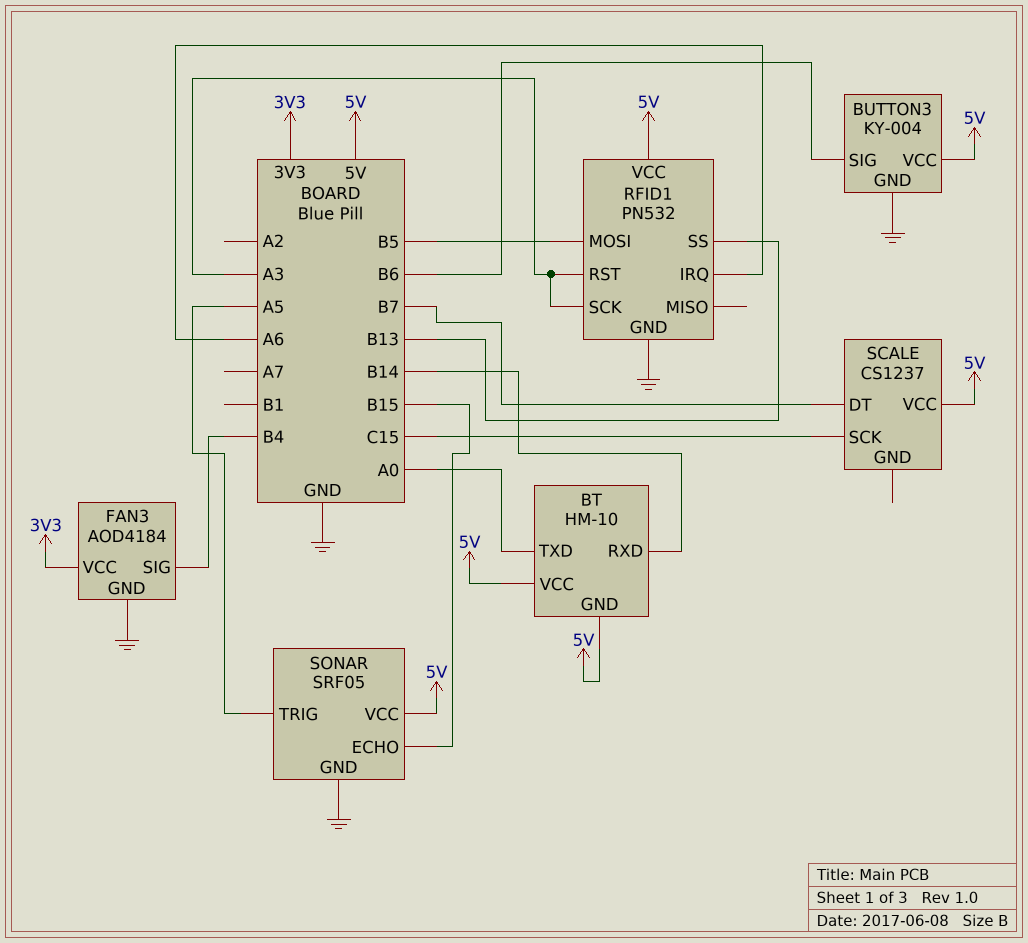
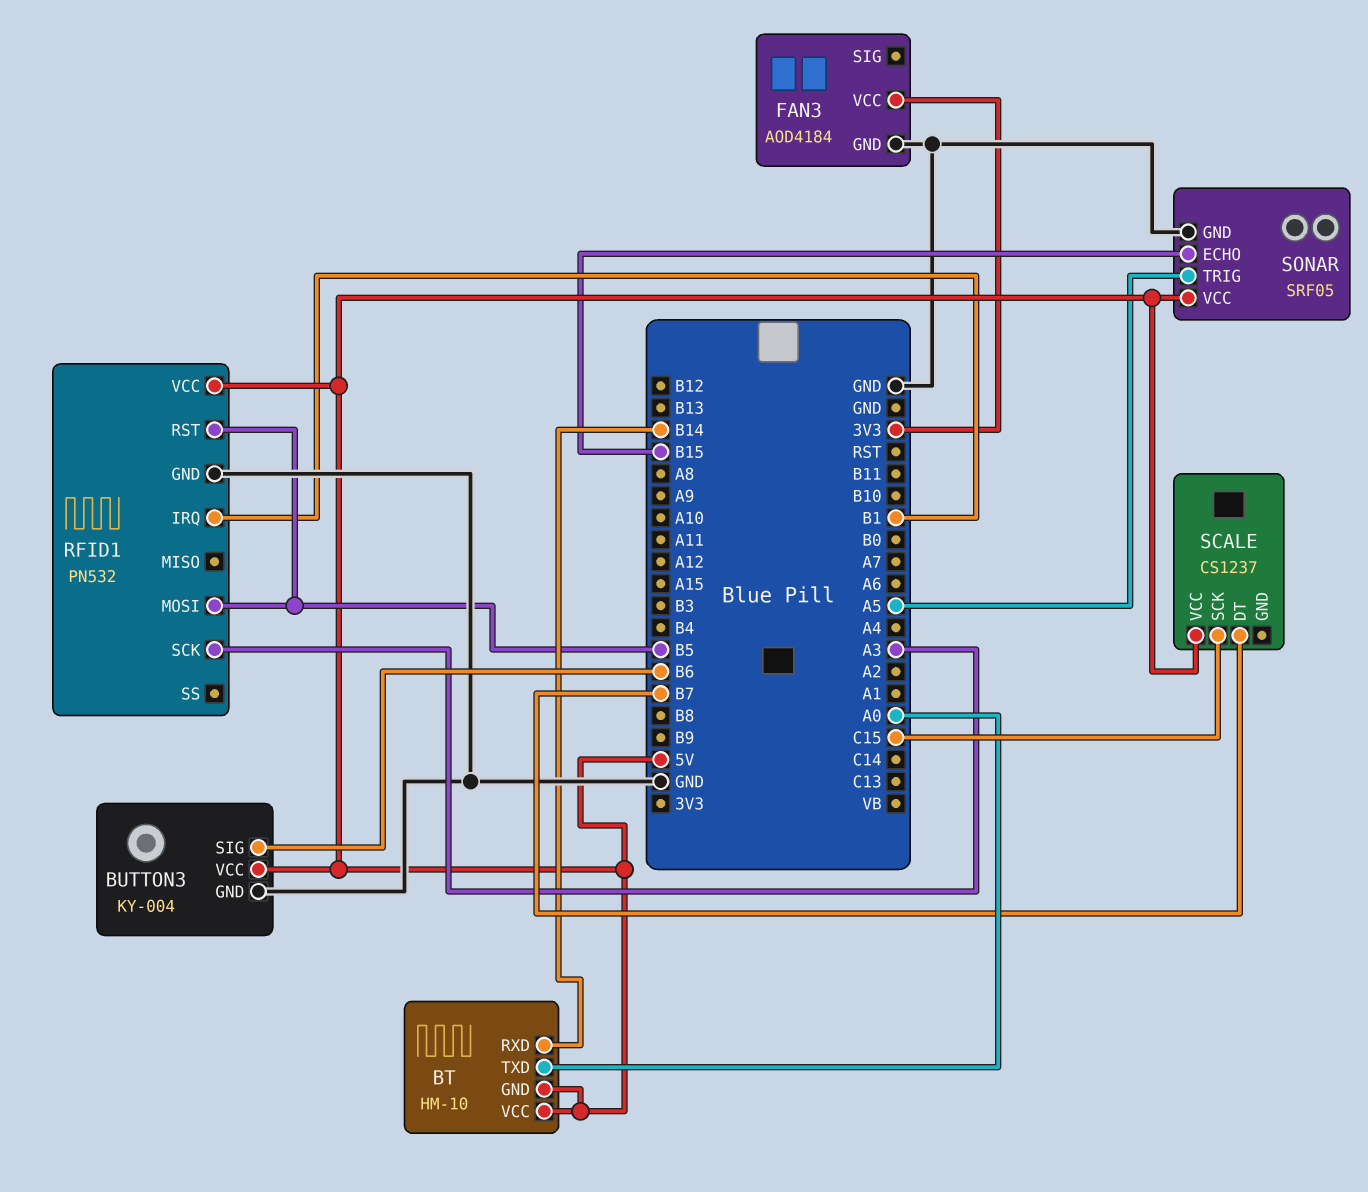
FAN3 pin SIG: B4 -> none
RFID1 pin IRQ: A6 -> B1
RFID1 pin RST: A3 -> B5
RFID1 pin SS: B13 -> none

